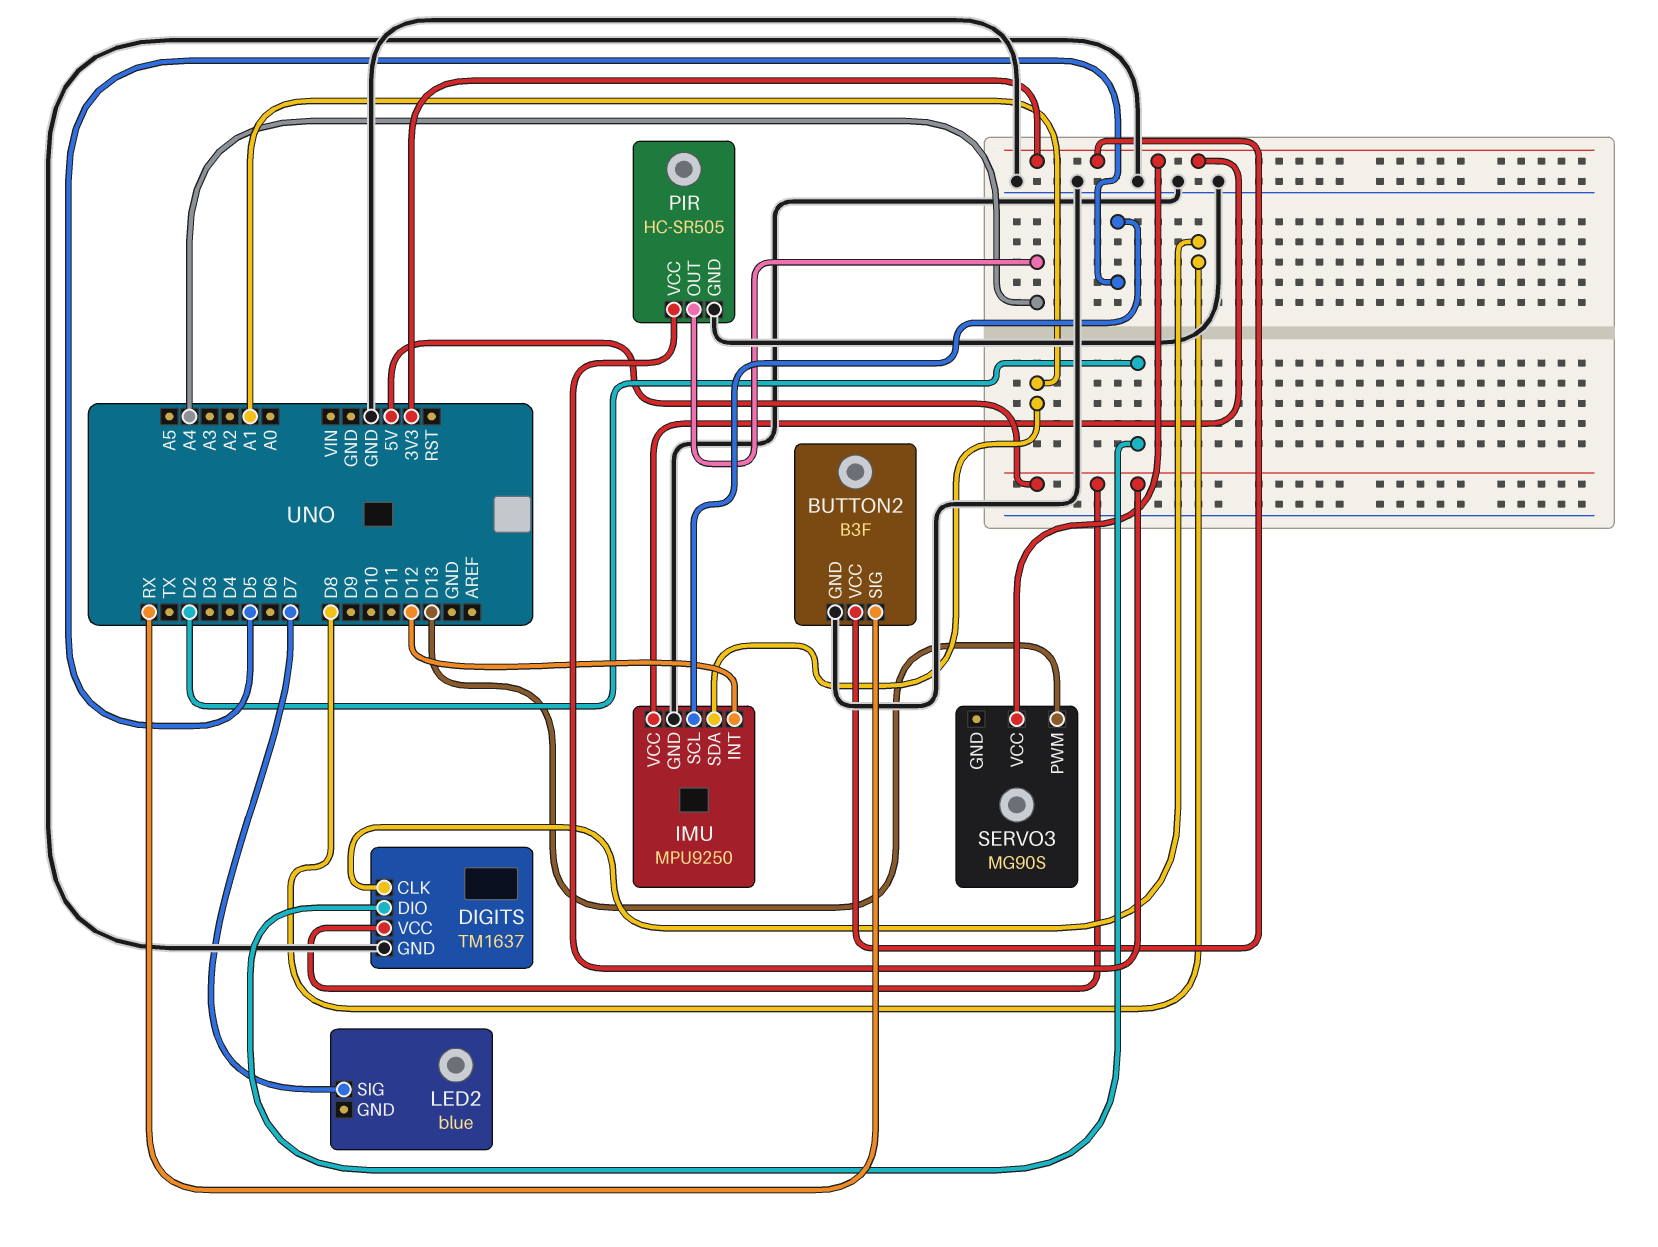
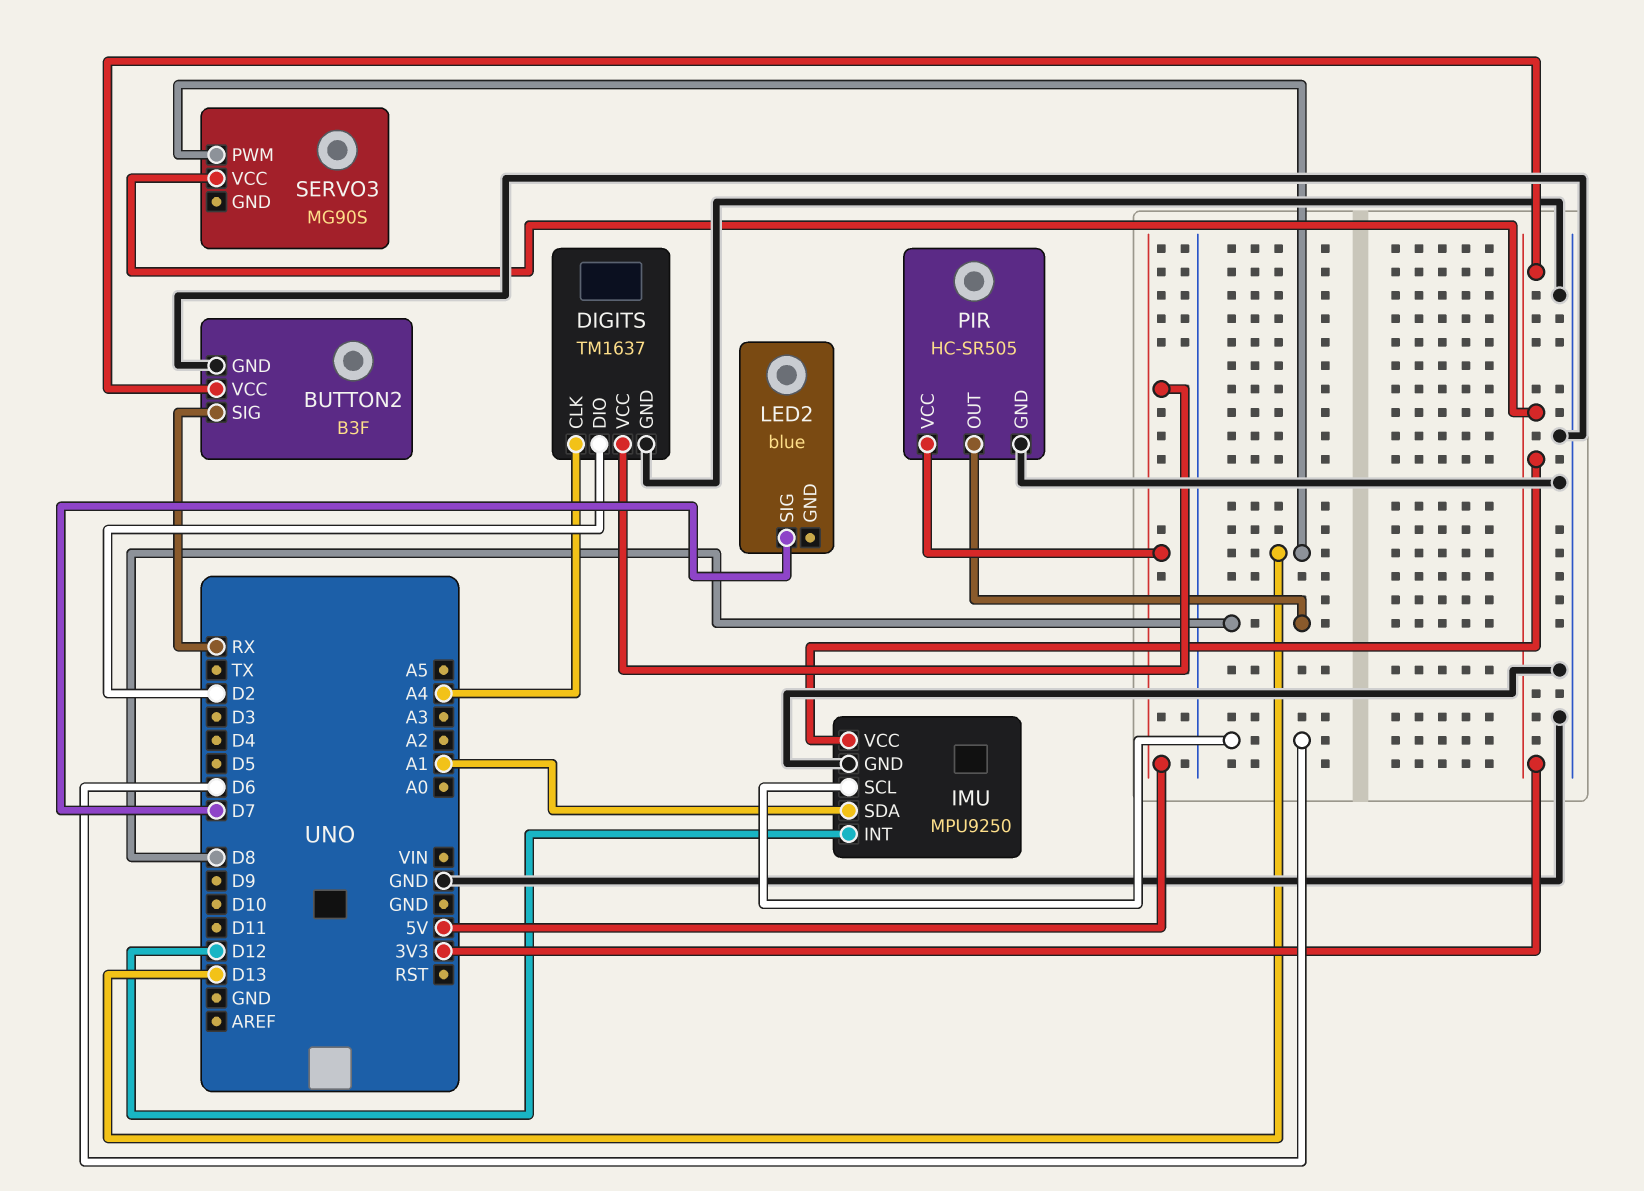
DIGITS pin CLK: D8 -> A4
IMU pin SCL: D5 -> D6
PIR pin OUT: A4 -> D8

